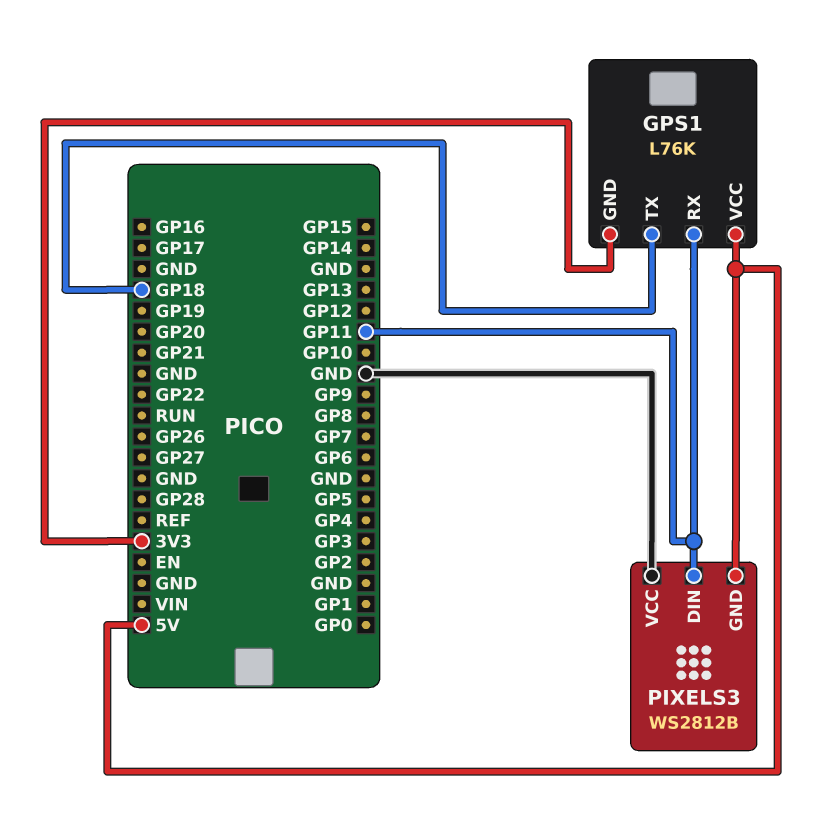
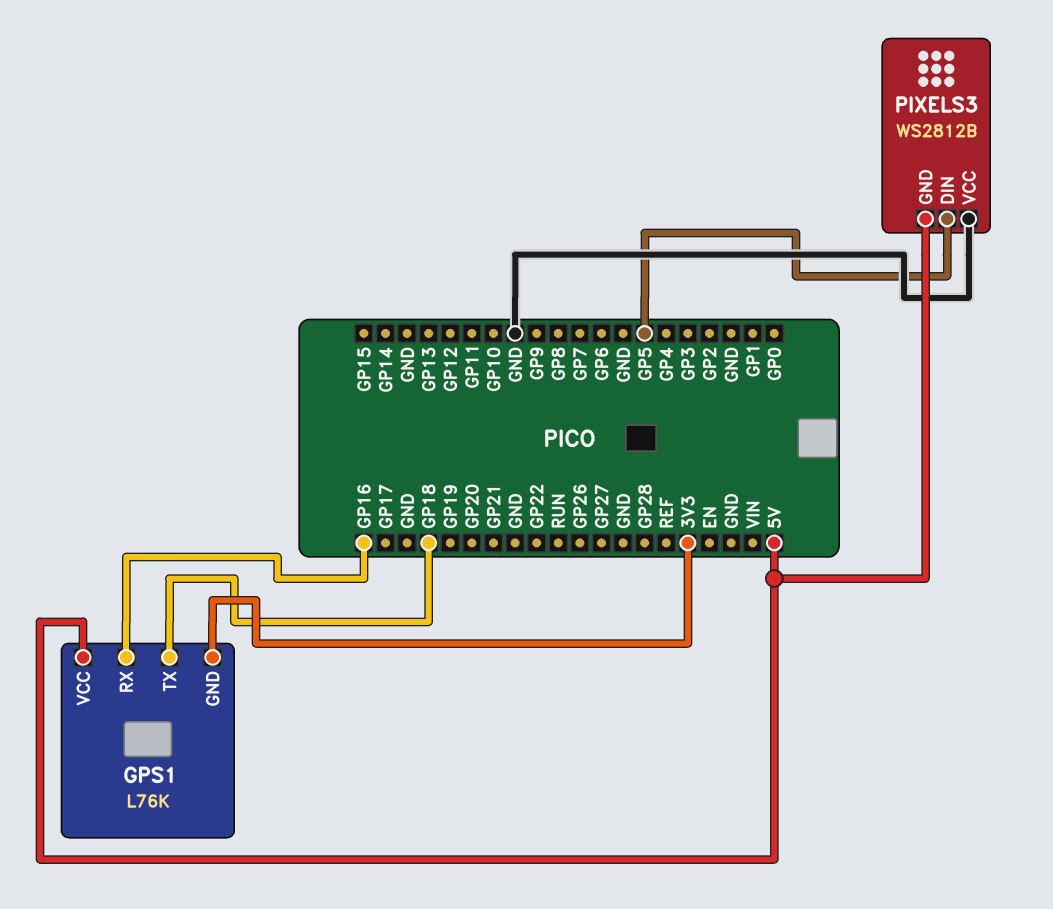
GPS1 pin RX: GP11 -> GP16
PIXELS3 pin DIN: GP11 -> GP5

